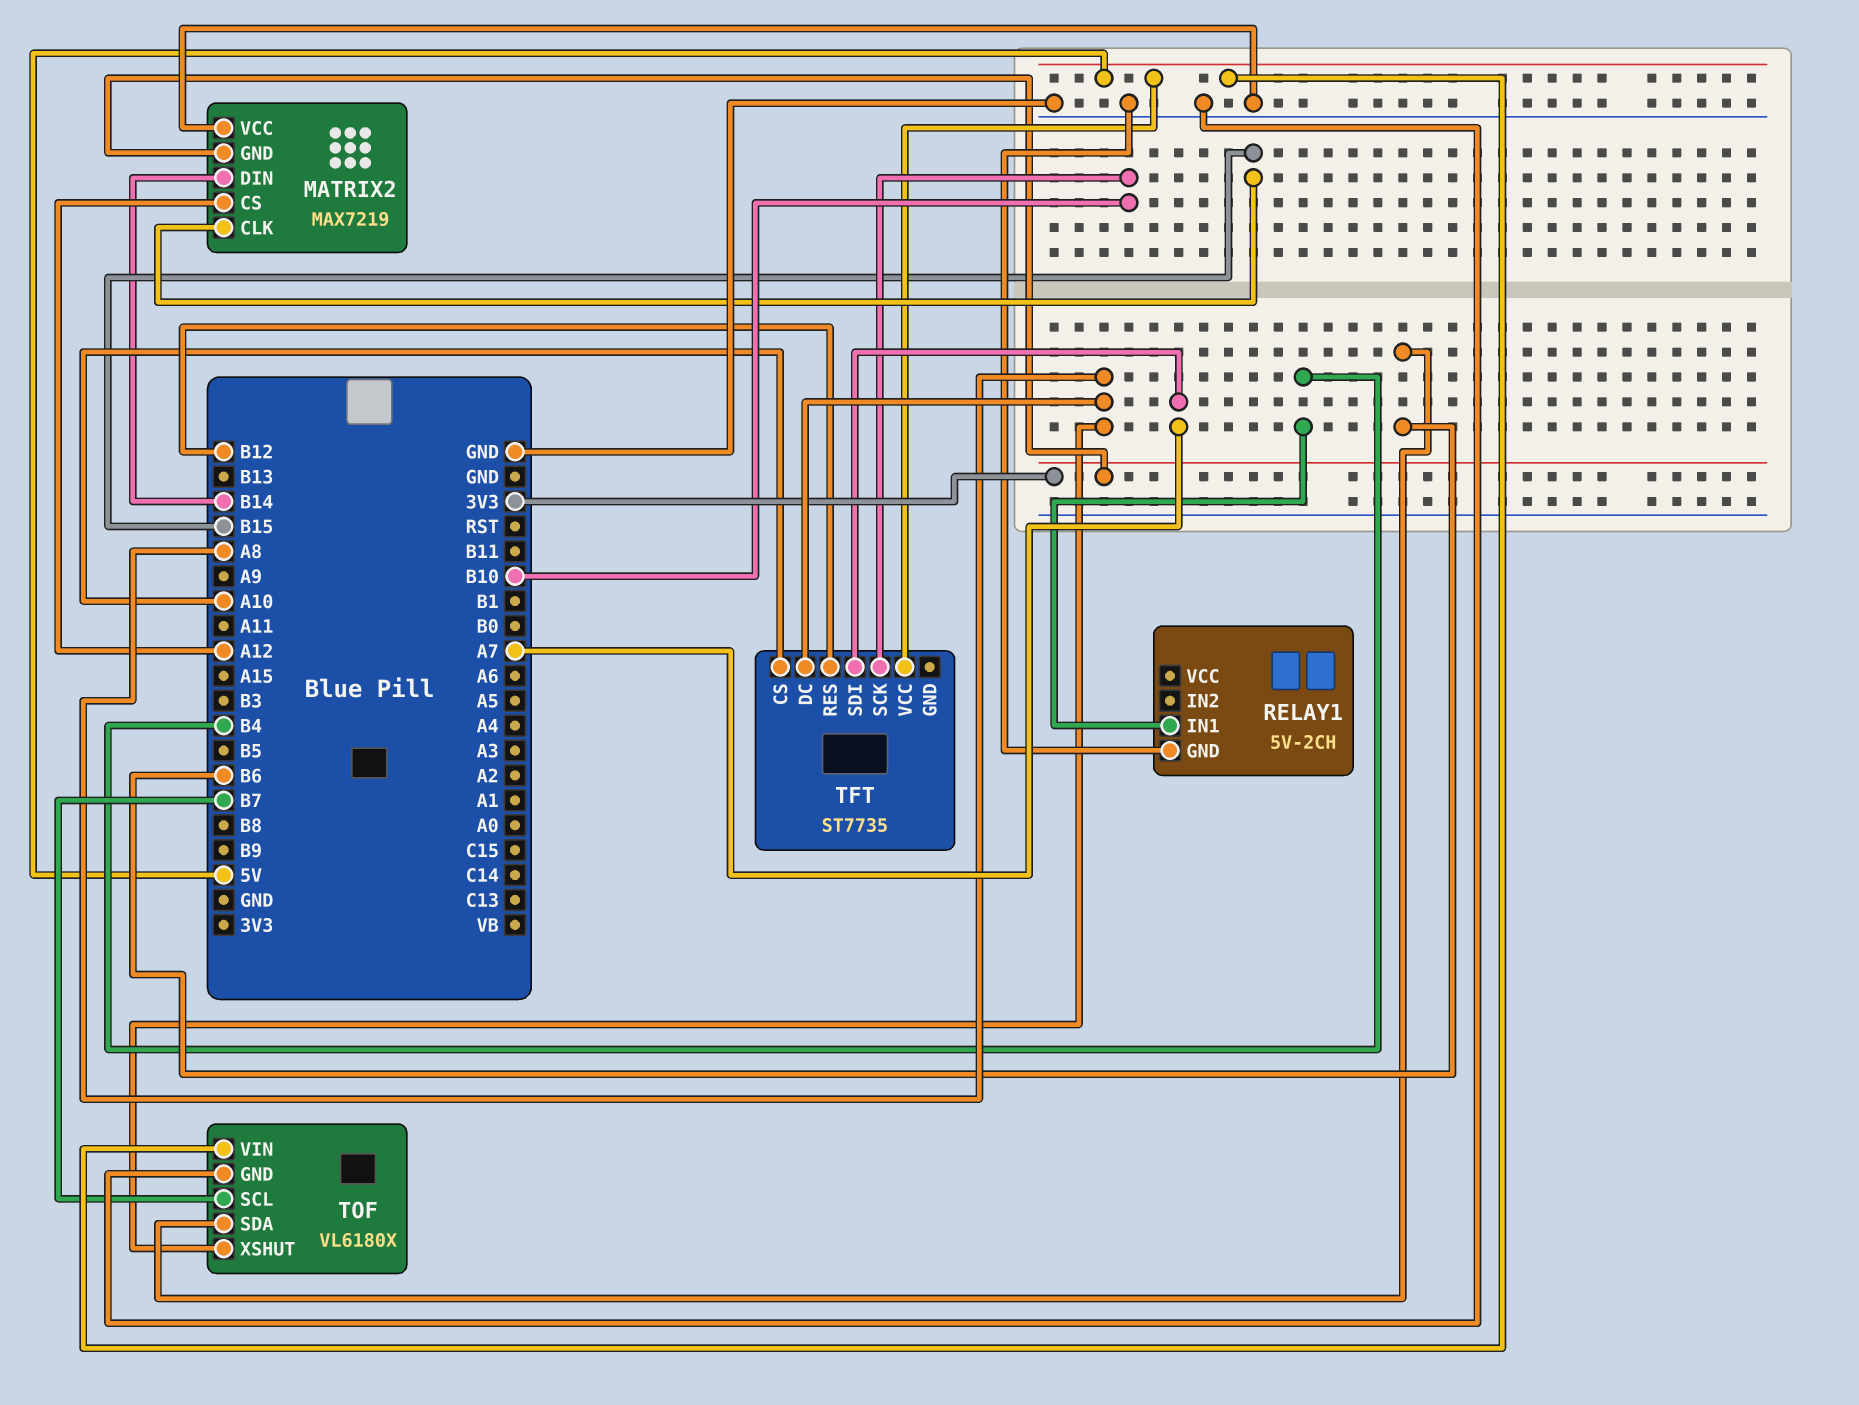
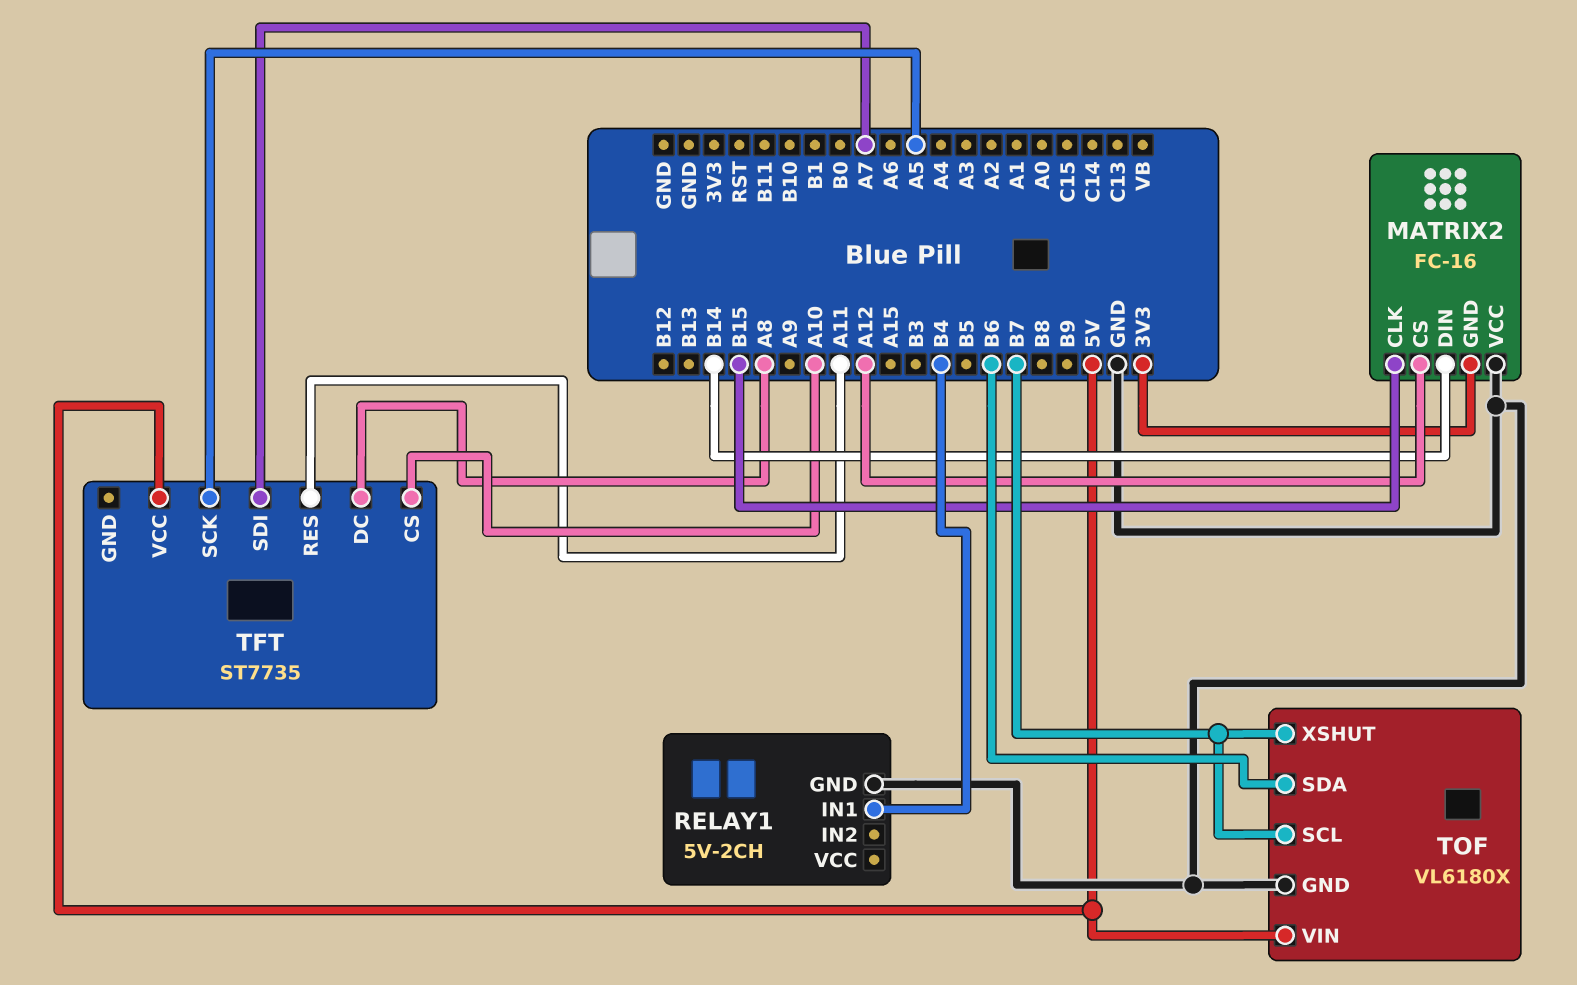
MATRIX2: MAX7219 -> FC-16
TFT pin RES: B12 -> A11
TFT pin SCK: B10 -> A5
TOF pin XSHUT: A8 -> B7

